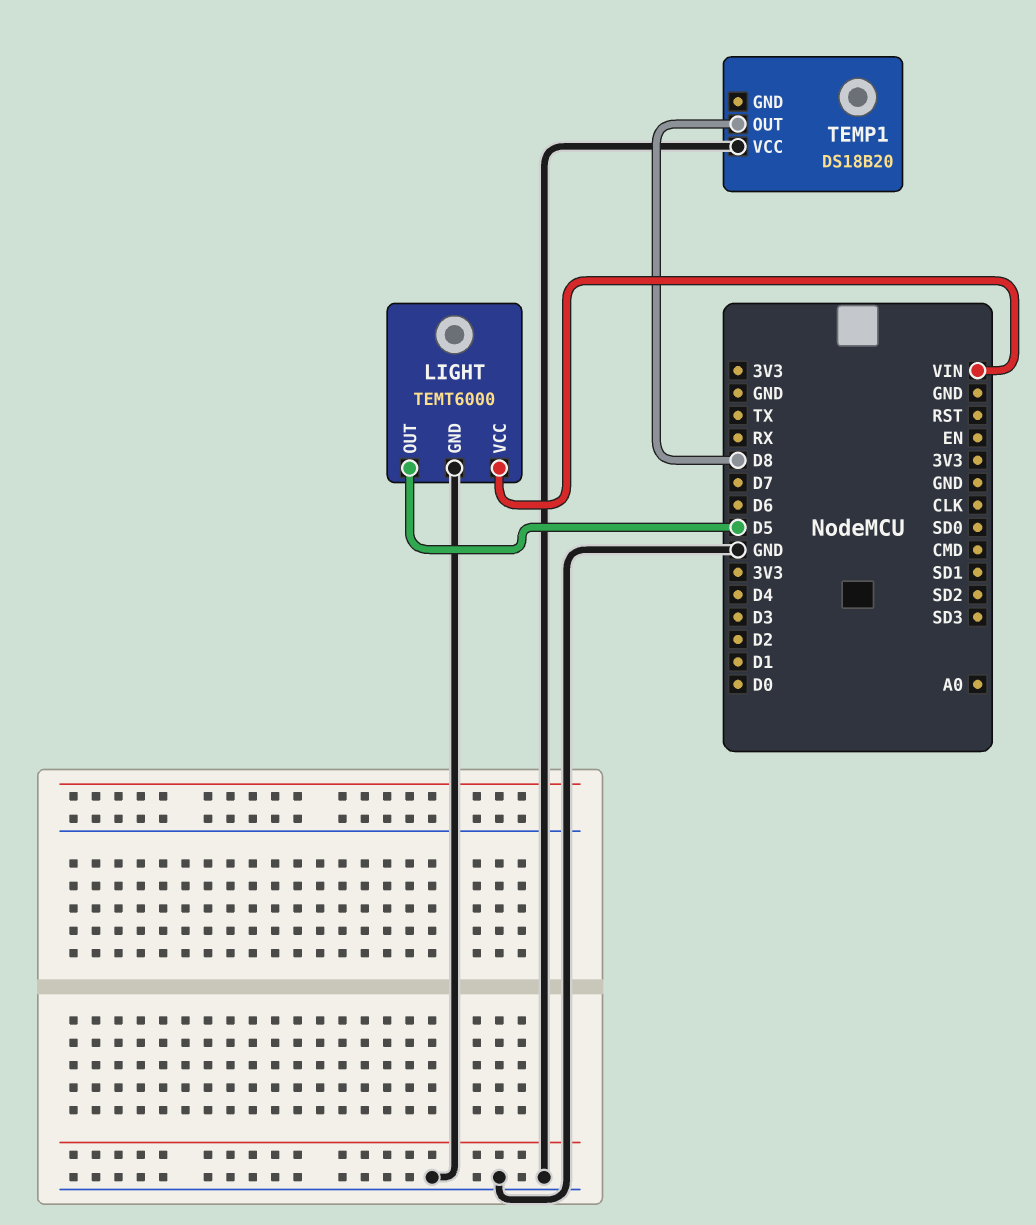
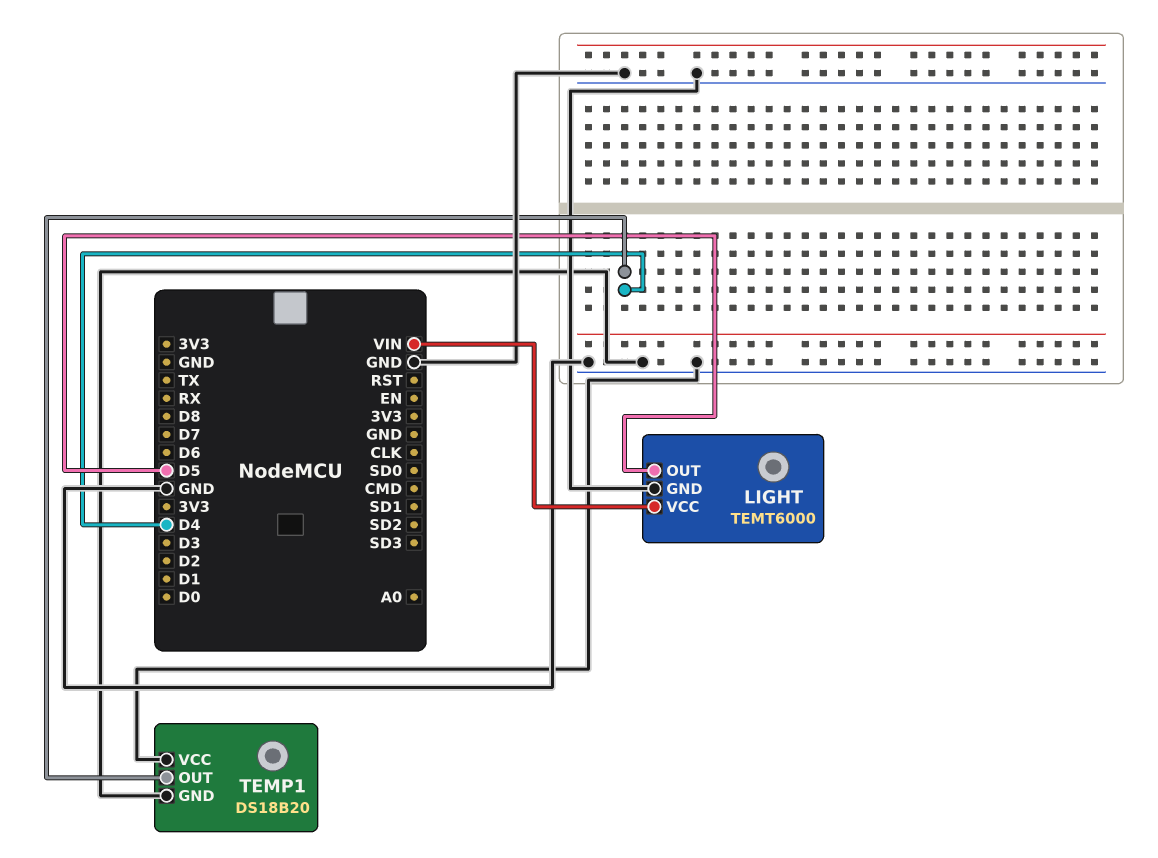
TEMP1 pin GND: none -> GND
TEMP1 pin OUT: D8 -> D4

